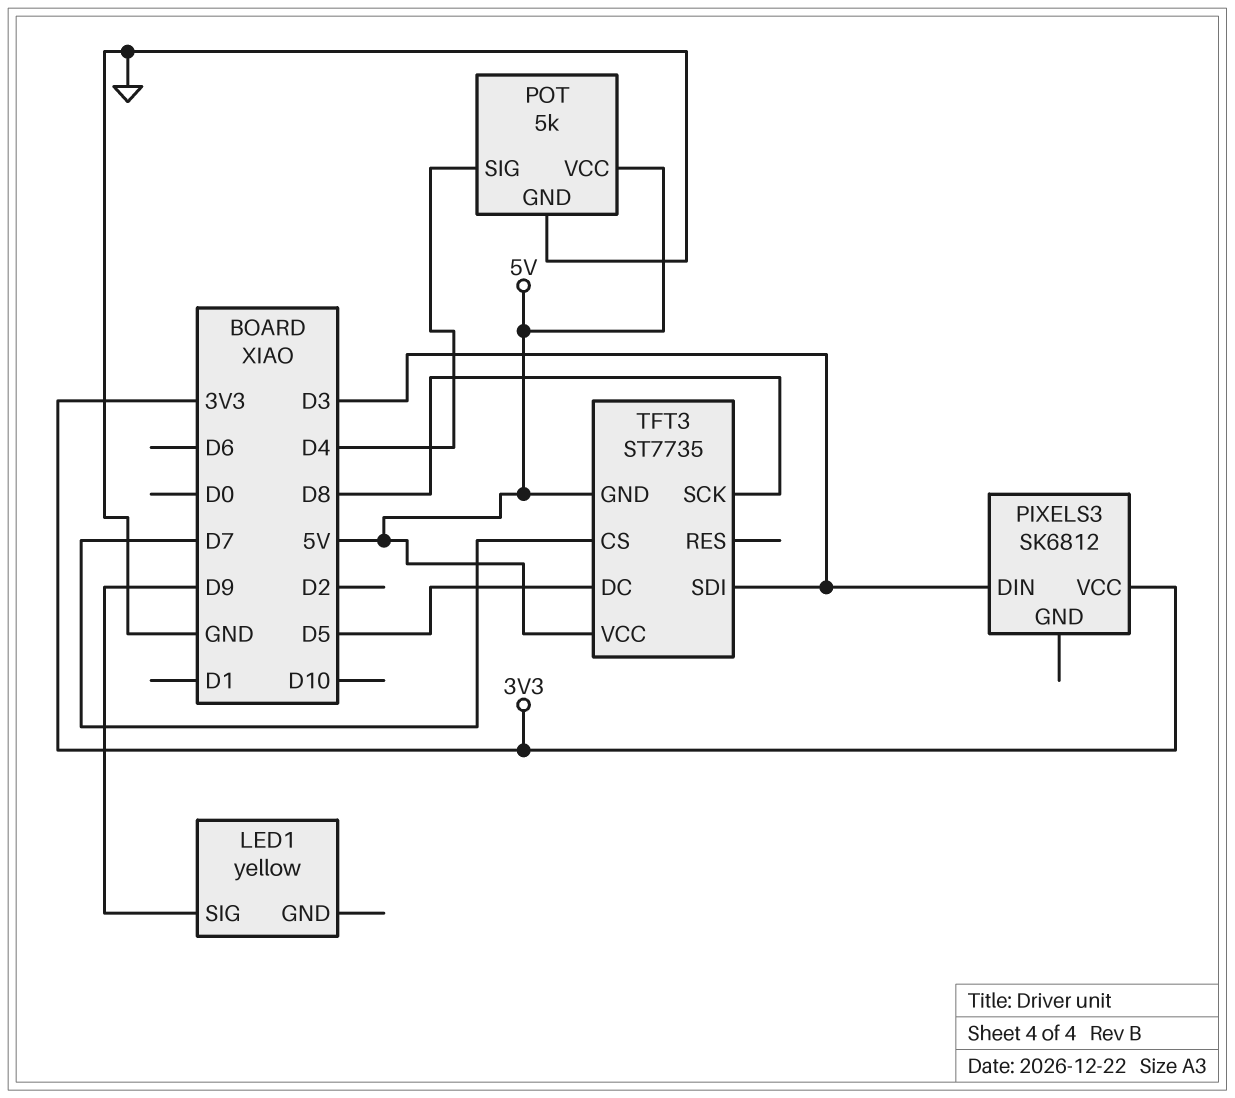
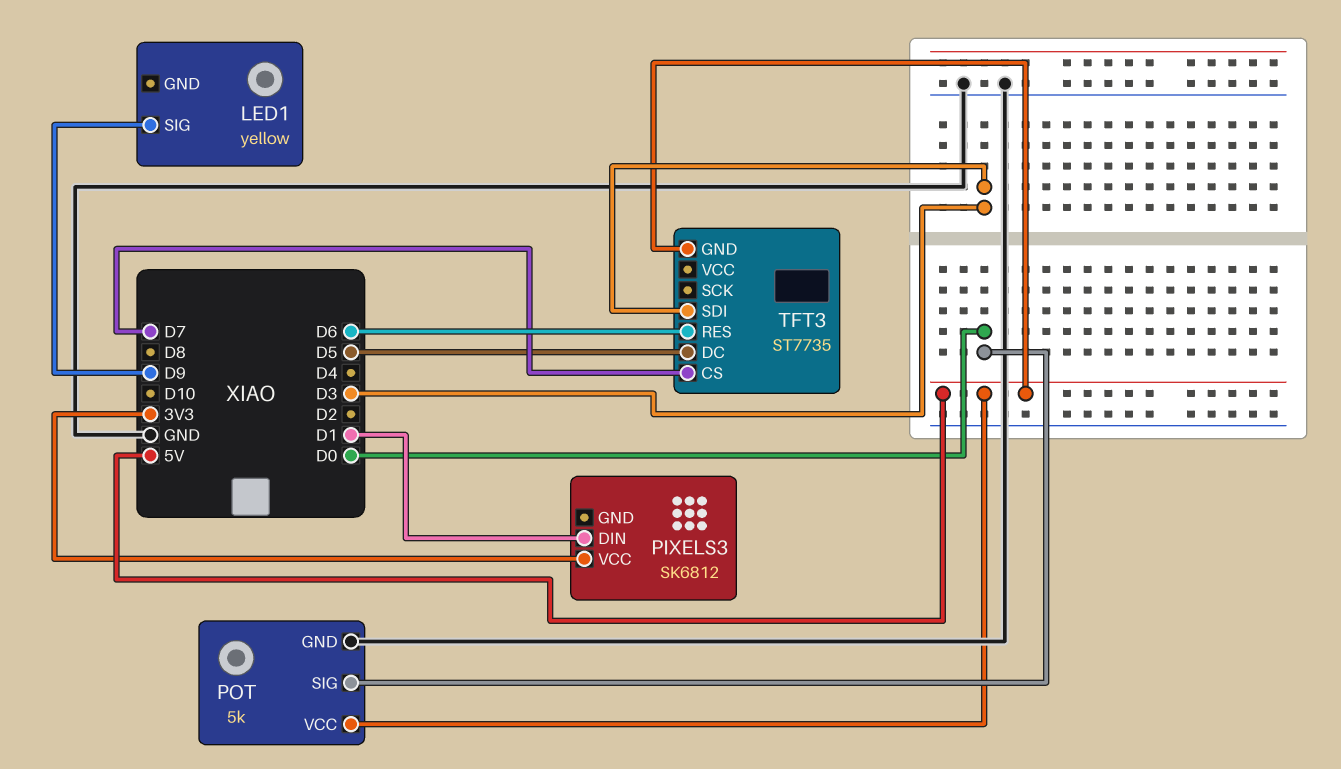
PIXELS3 pin DIN: D3 -> D1
POT pin SIG: D4 -> D0
TFT3 pin RES: none -> D6
TFT3 pin SCK: D8 -> none
TFT3 pin VCC: 5V -> none

